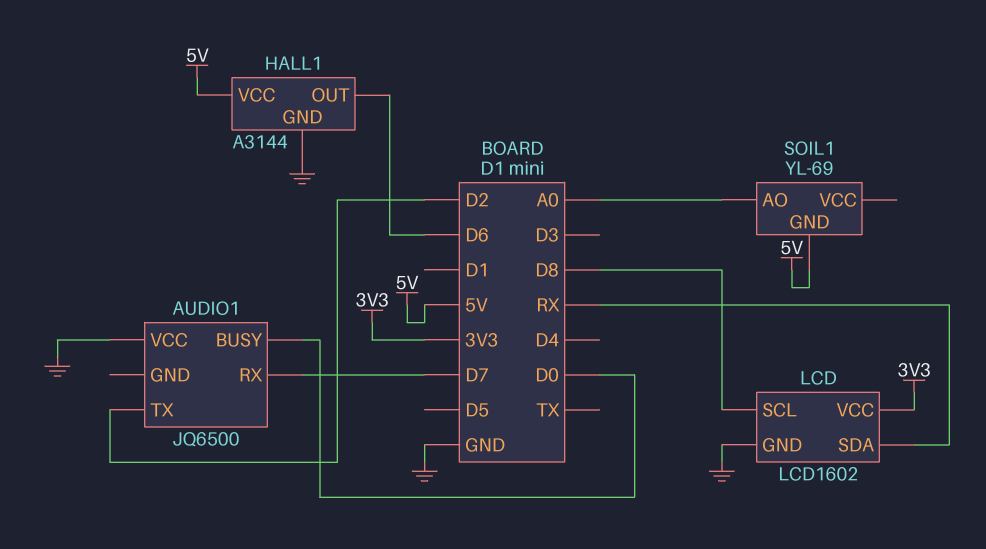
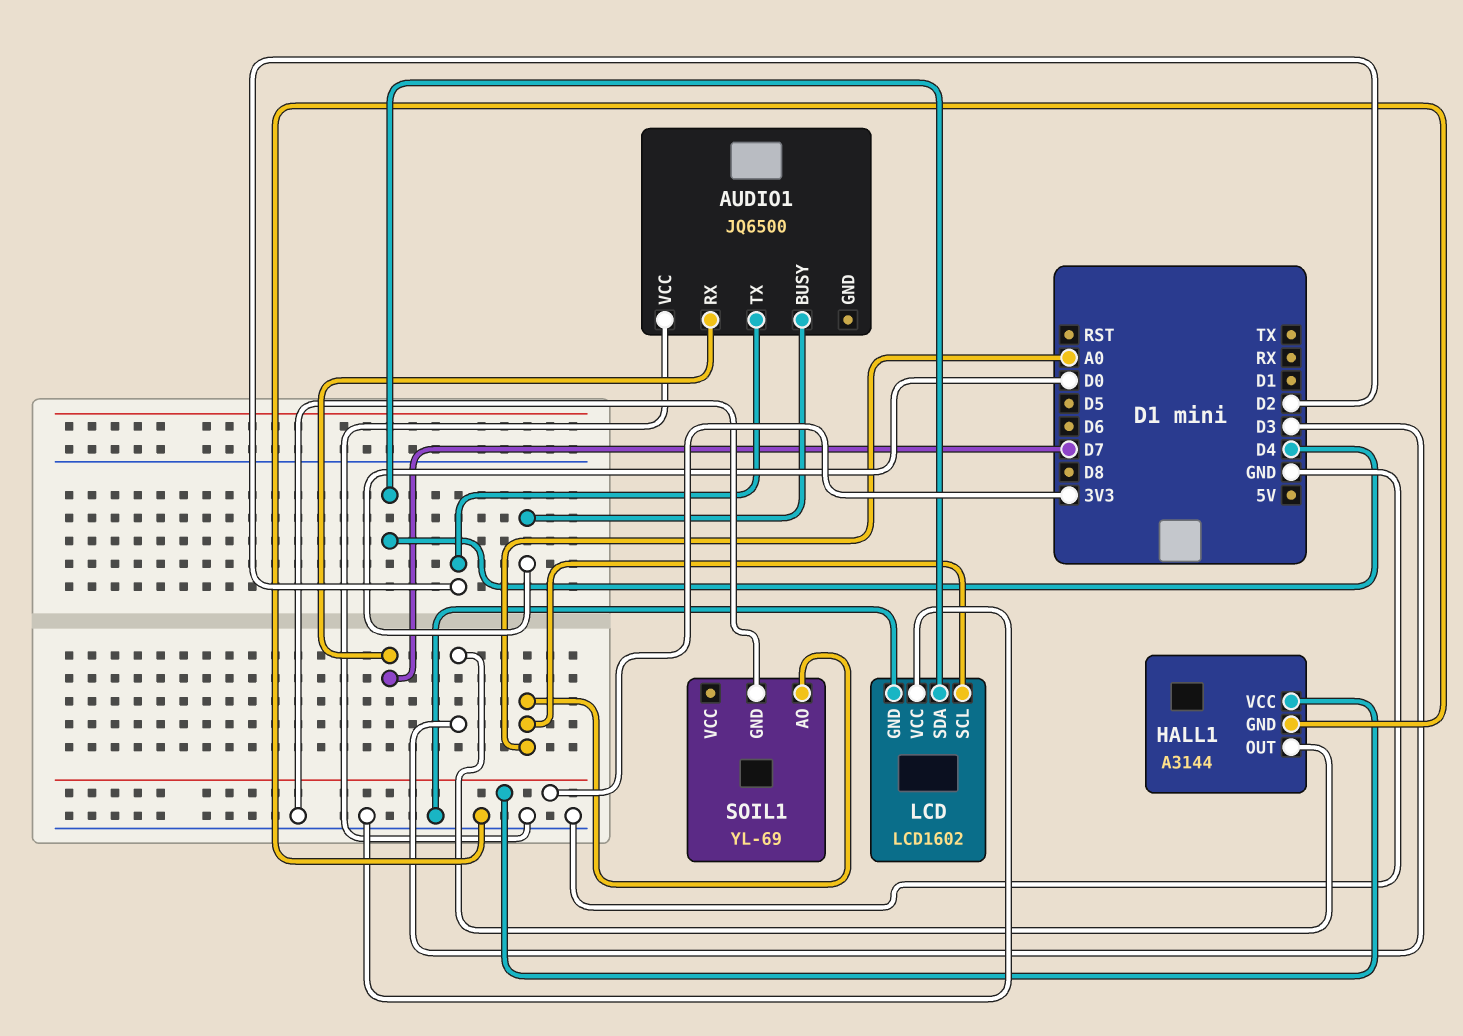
HALL1 pin OUT: D6 -> D3
HALL1 pin VCC: 5V -> 3V3
LCD pin SCL: D8 -> A0
LCD pin SDA: RX -> D4
LCD pin VCC: 3V3 -> GND
SOIL1 pin GND: 5V -> GND

